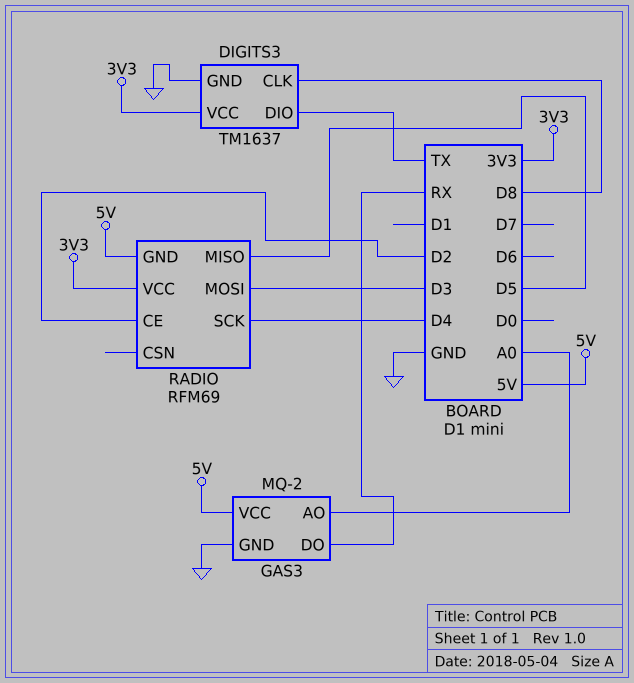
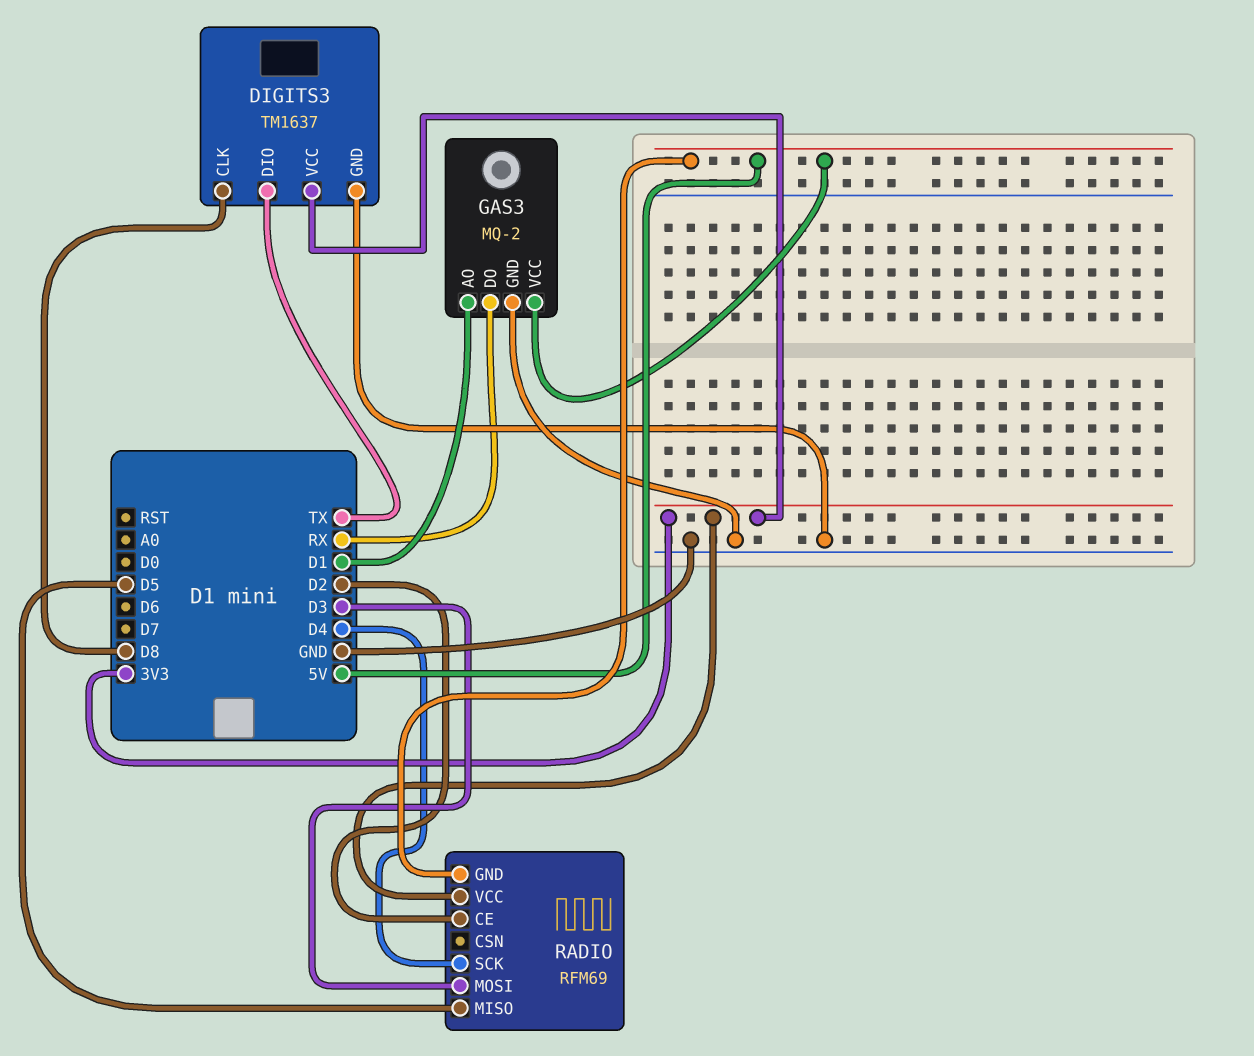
GAS3 pin AO: A0 -> D1

